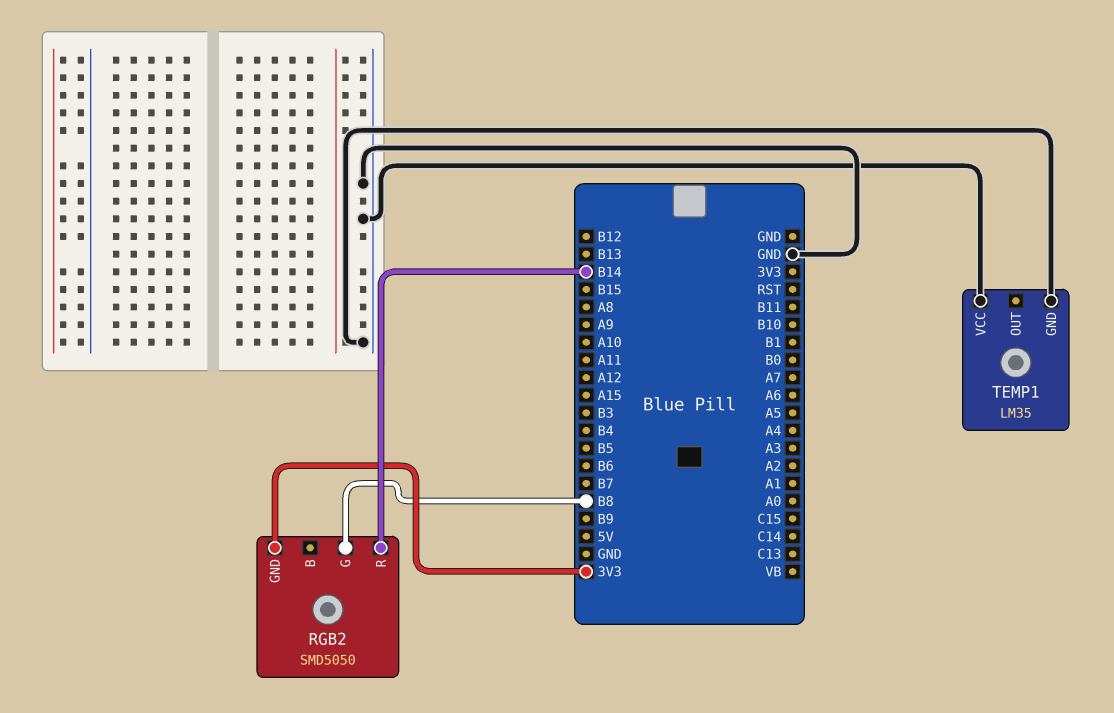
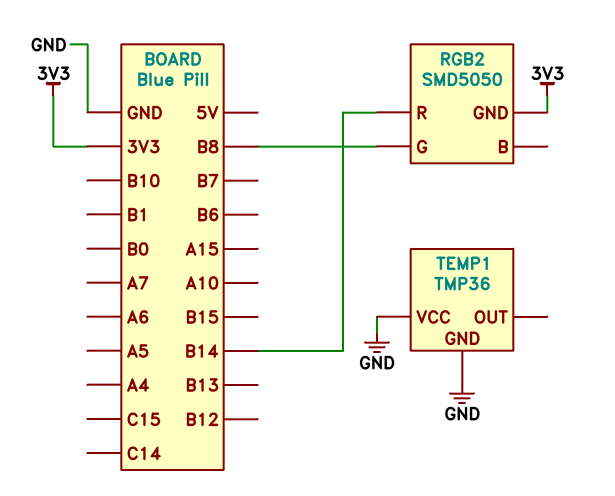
TEMP1: LM35 -> TMP36

